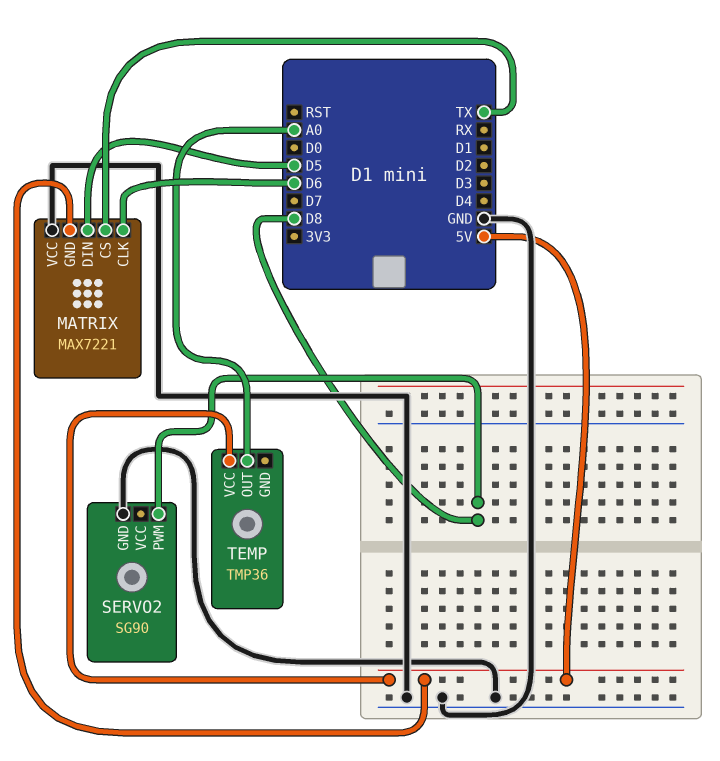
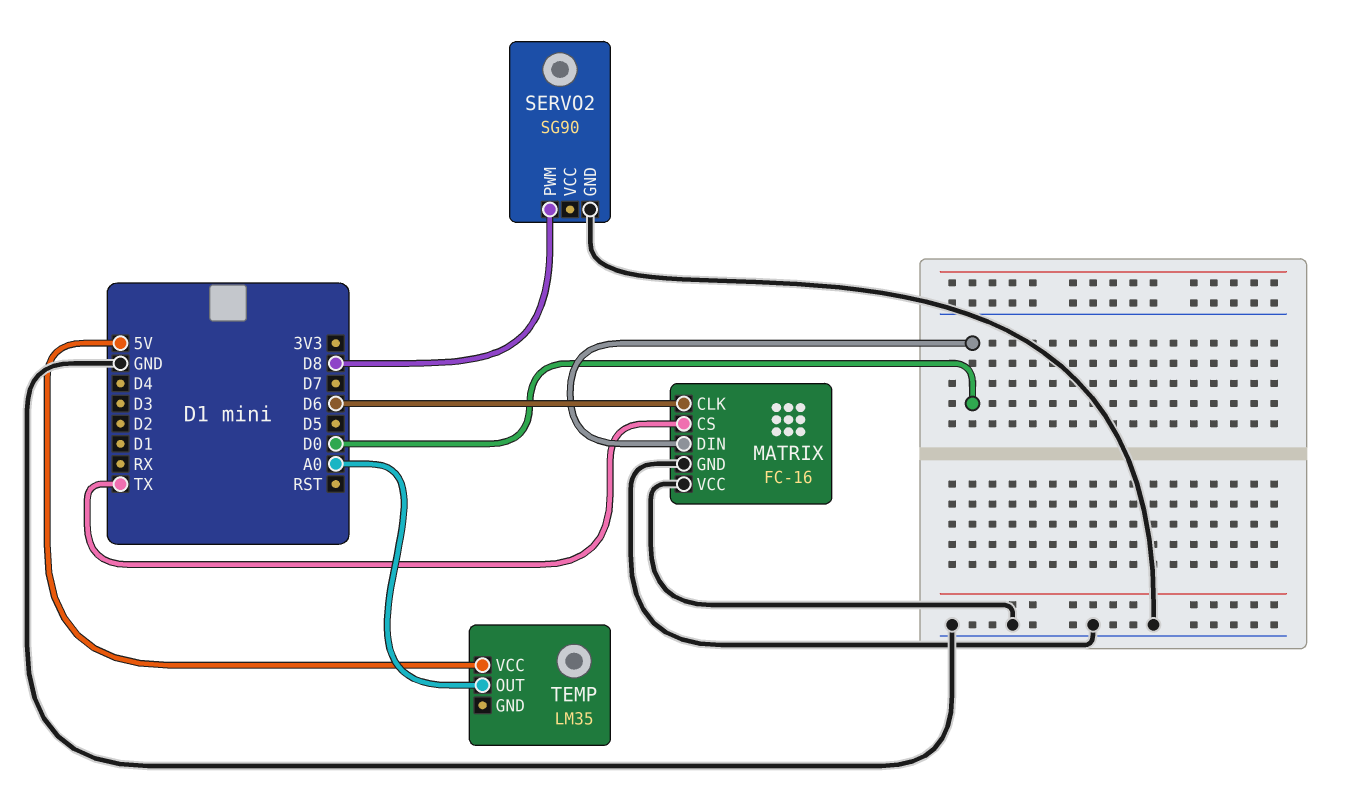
MATRIX: MAX7221 -> FC-16
MATRIX pin DIN: D5 -> D0
MATRIX pin GND: 5V -> GND
TEMP: TMP36 -> LM35

